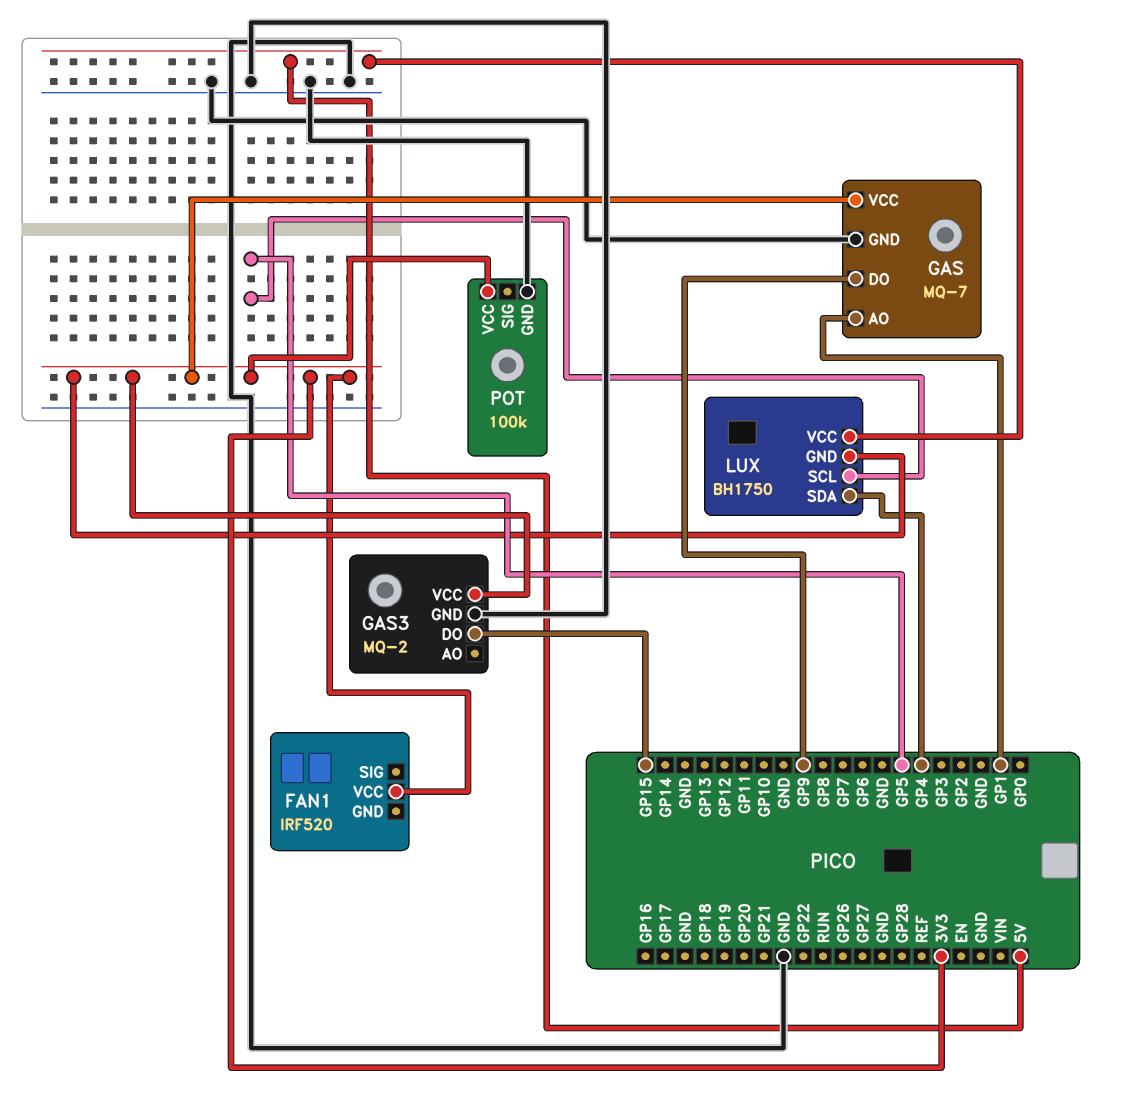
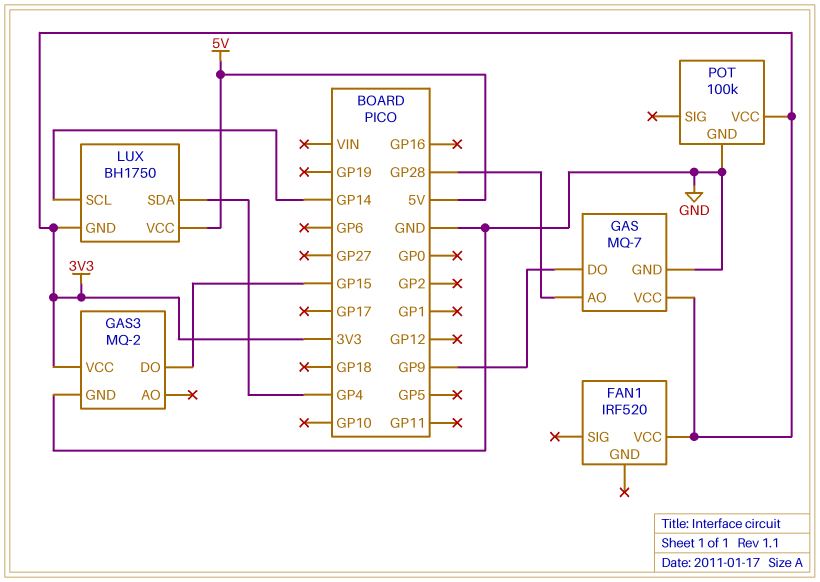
GAS pin AO: GP1 -> GP28
LUX pin SCL: GP5 -> GP14

